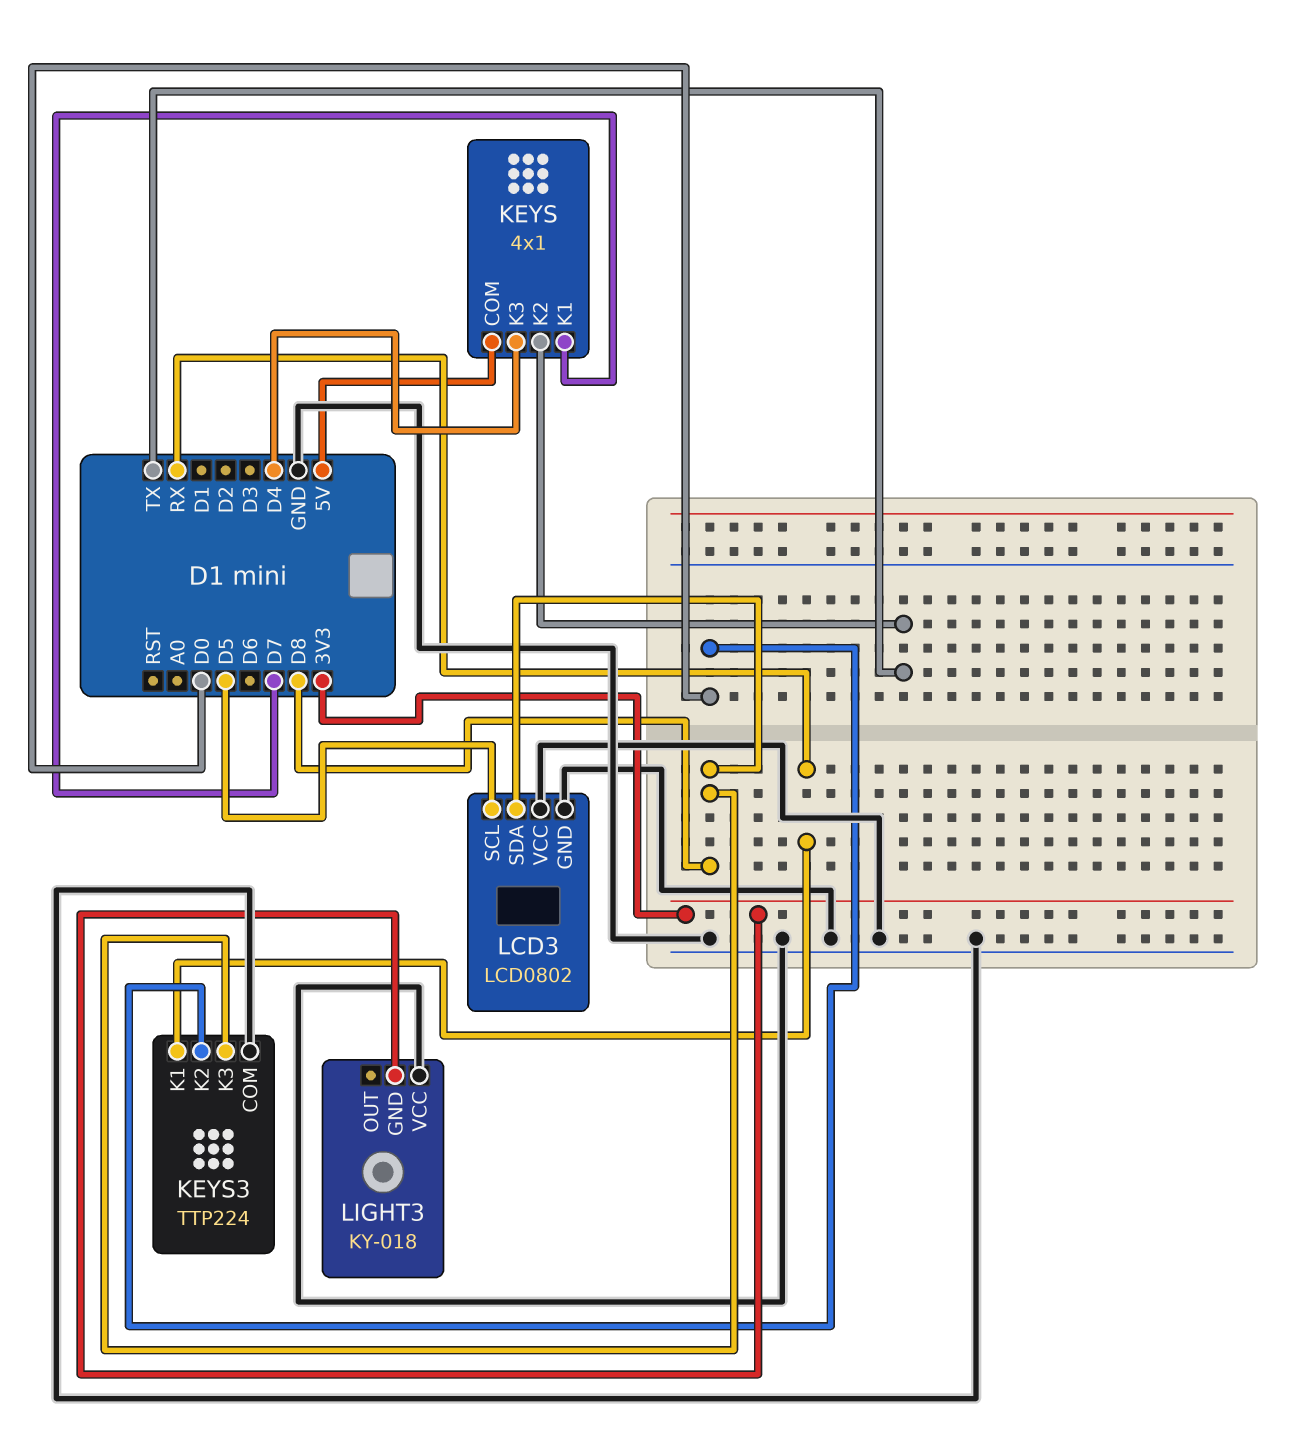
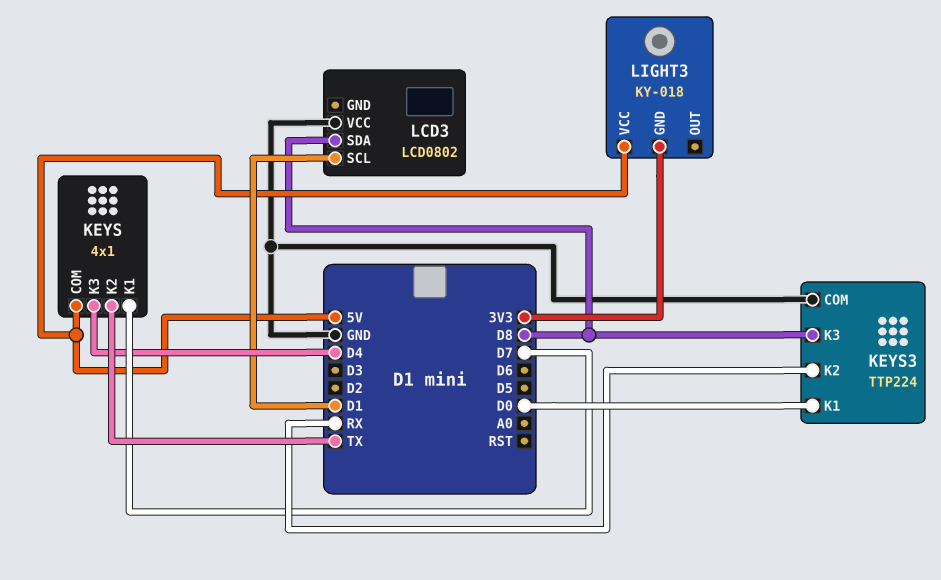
KEYS3 pin K1: RX -> D0
KEYS3 pin K2: D0 -> RX
LCD3 pin GND: GND -> none
LCD3 pin SCL: D5 -> D1
LIGHT3 pin VCC: GND -> 5V

